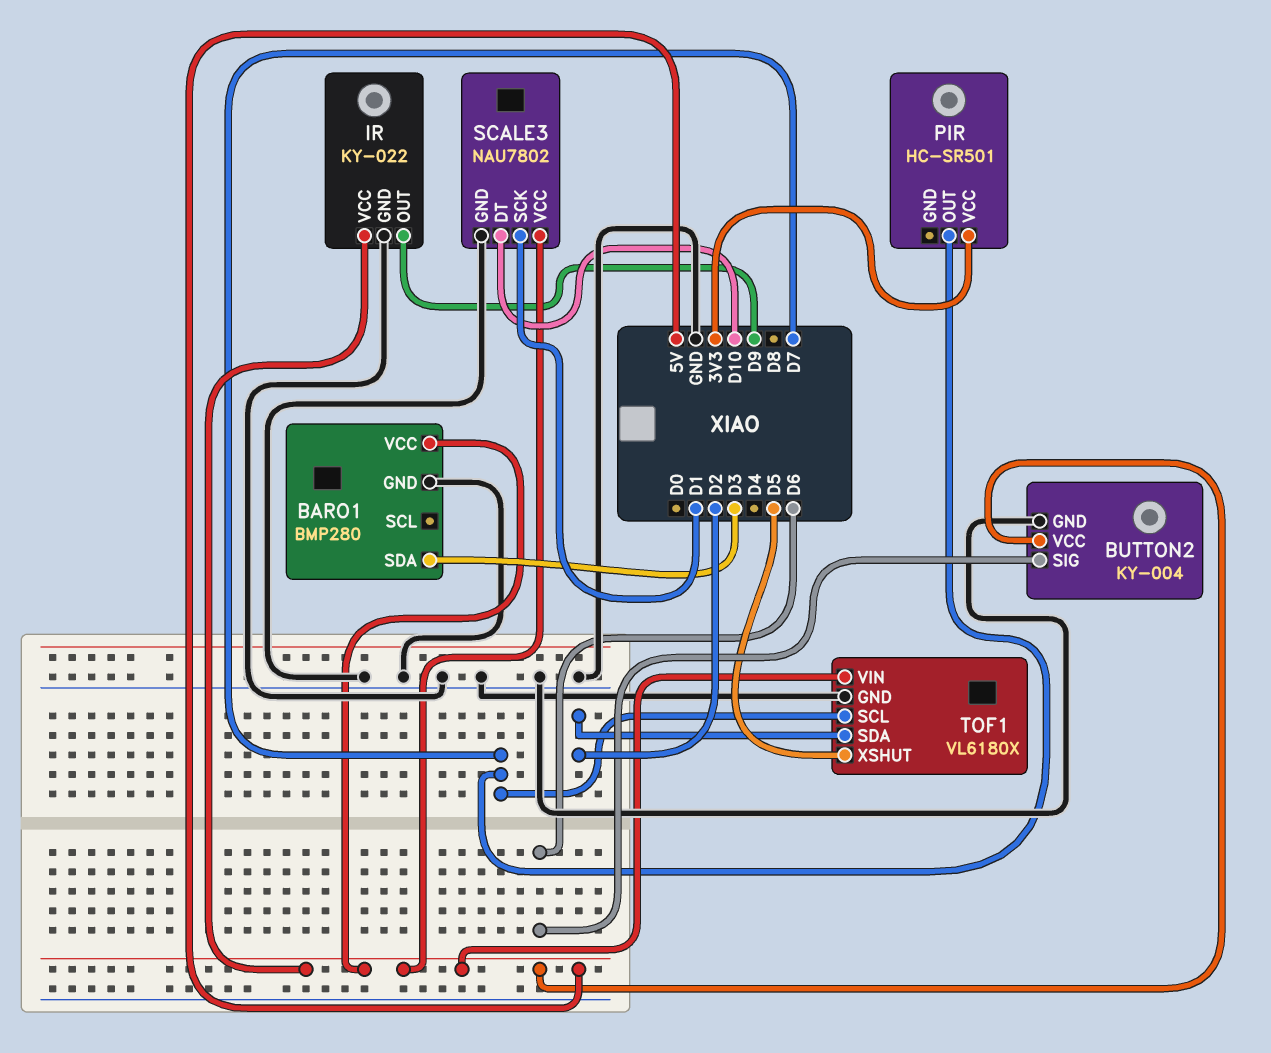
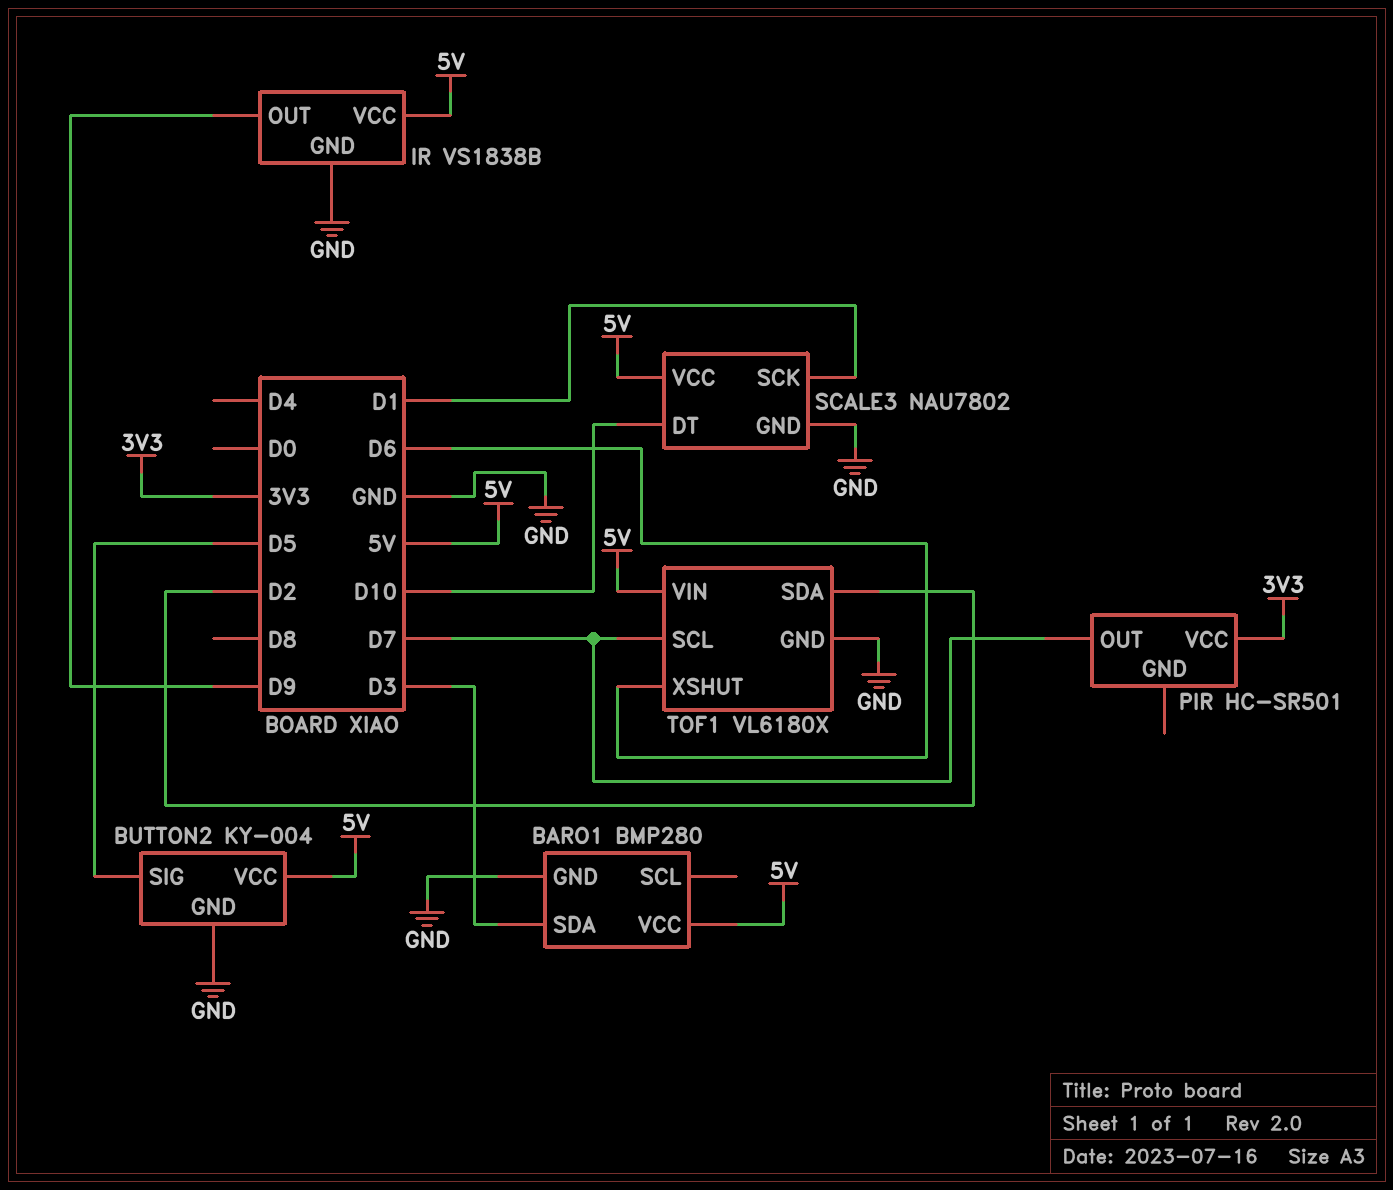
BUTTON2 pin SIG: D6 -> D5
IR: KY-022 -> VS1838B
TOF1 pin XSHUT: D5 -> D6

